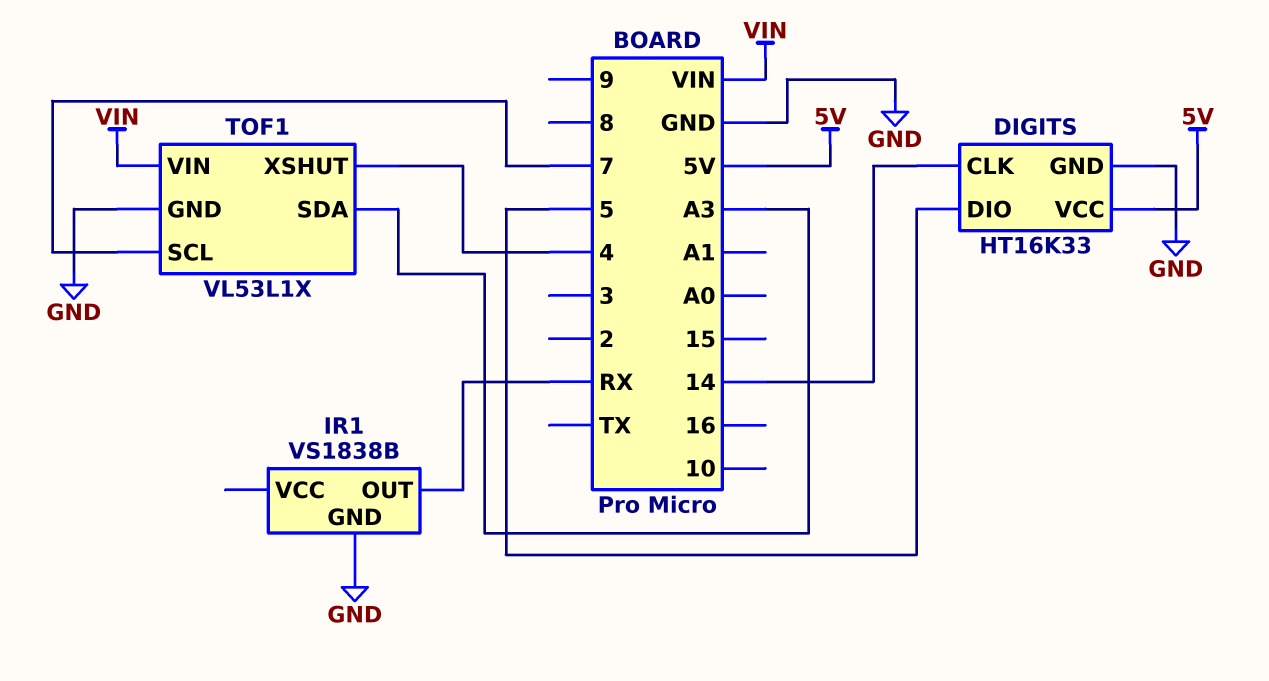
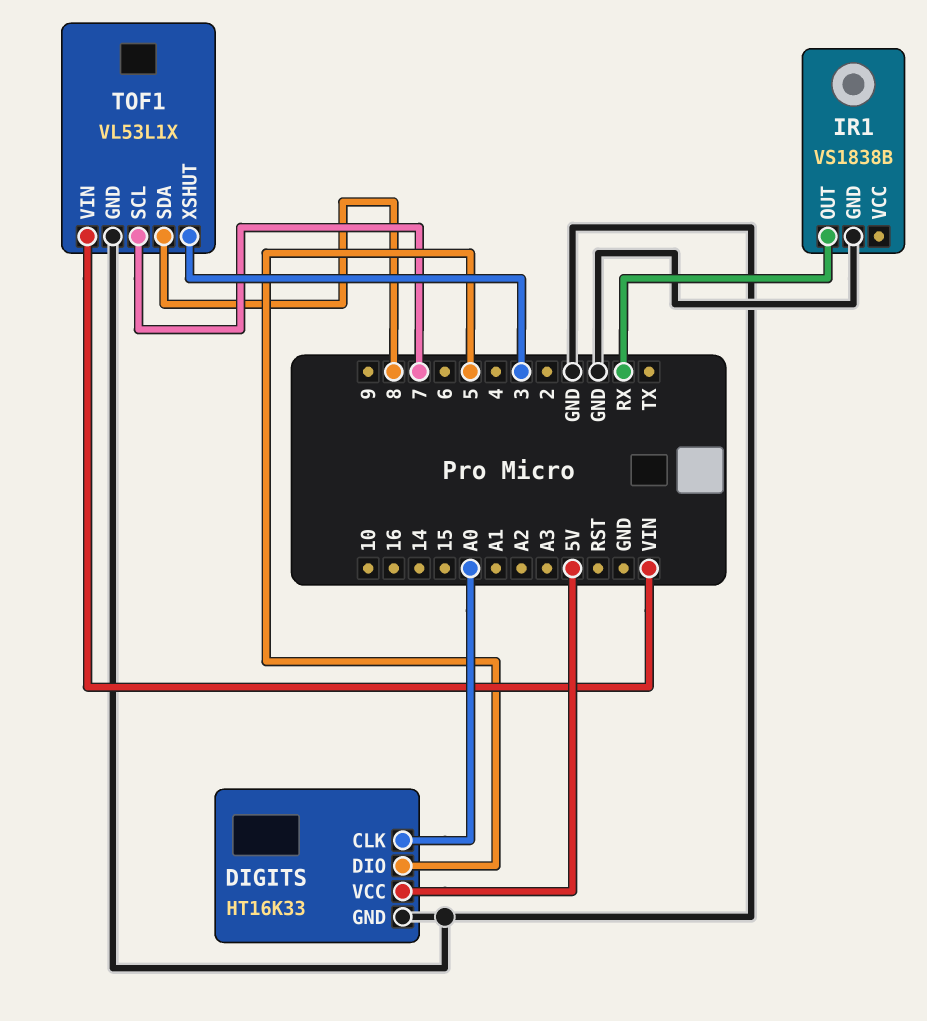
DIGITS pin CLK: 14 -> A0
TOF1 pin SDA: A3 -> 8
TOF1 pin XSHUT: 4 -> 3

